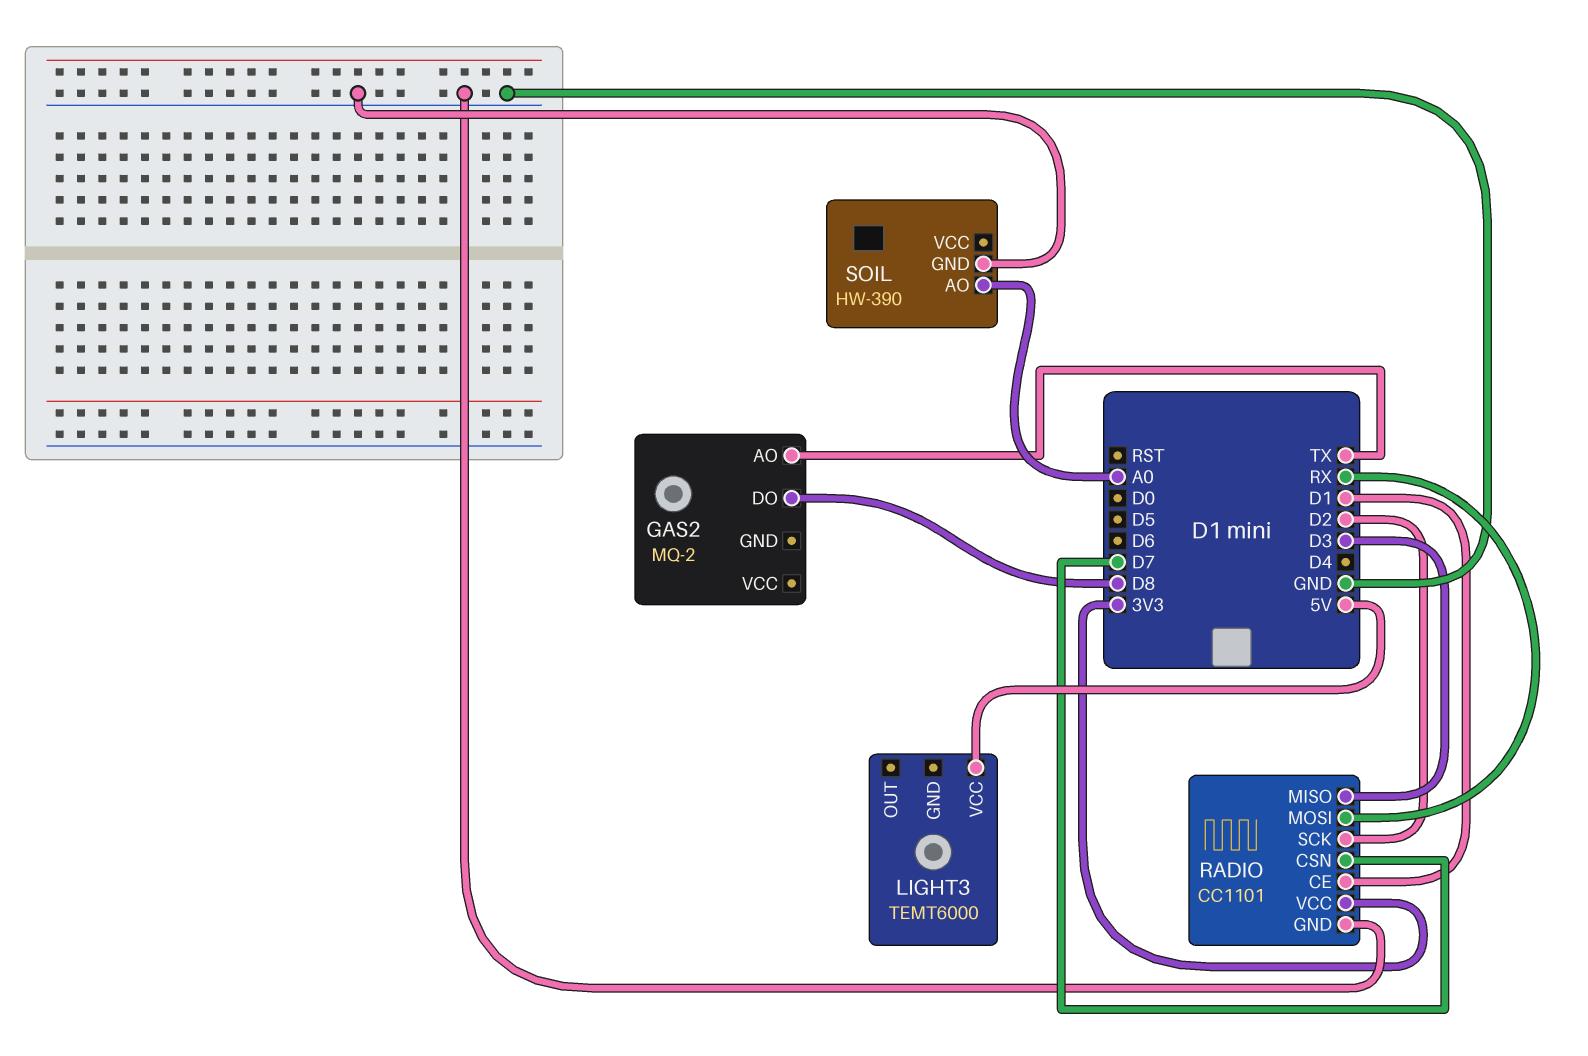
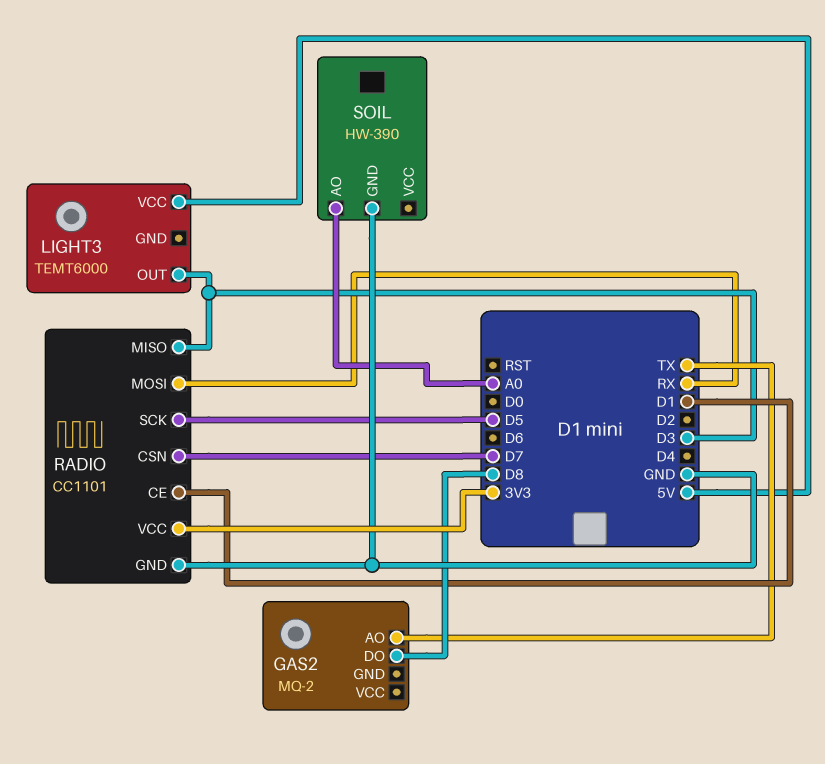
LIGHT3 pin OUT: none -> D3
RADIO pin SCK: D2 -> D5

